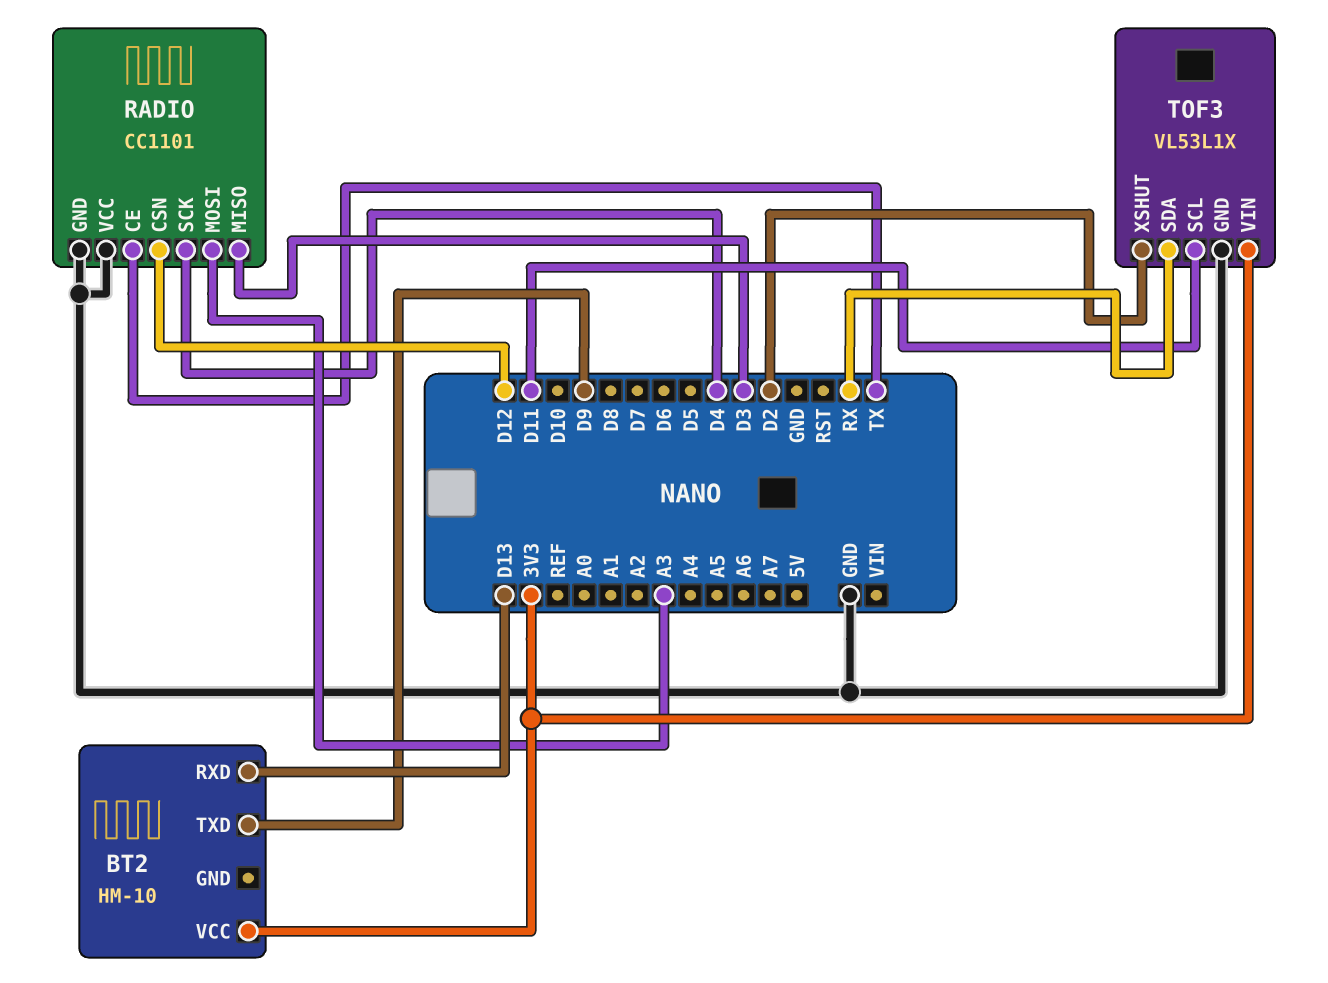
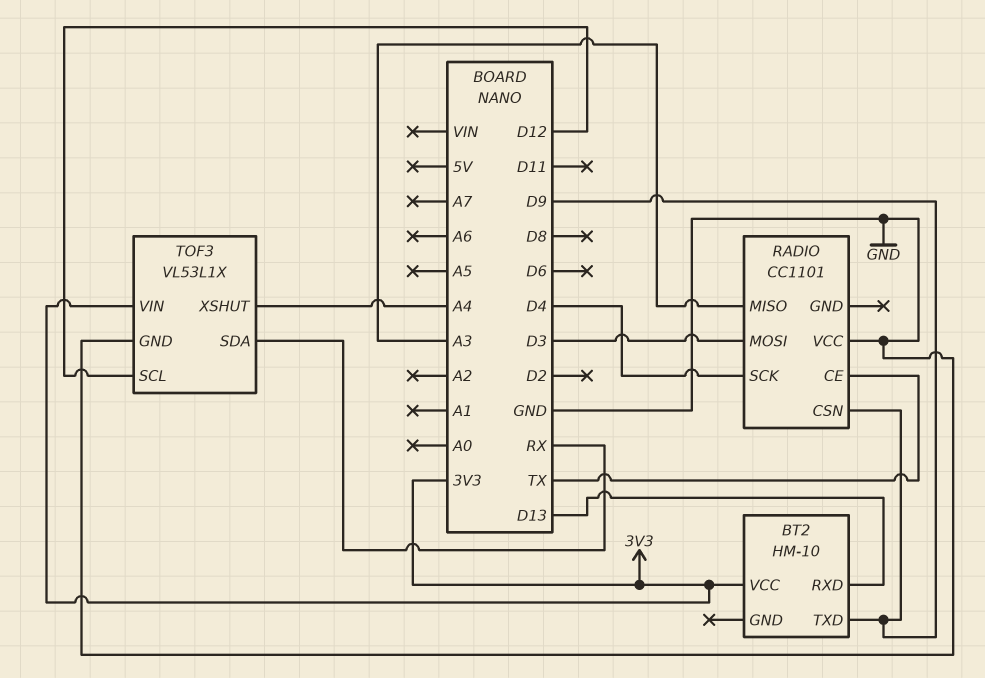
RADIO pin CSN: D12 -> D9
RADIO pin GND: GND -> none
RADIO pin MISO: D3 -> A3
RADIO pin MOSI: A3 -> D3
TOF3 pin SCL: D11 -> D12
TOF3 pin XSHUT: D2 -> A4

